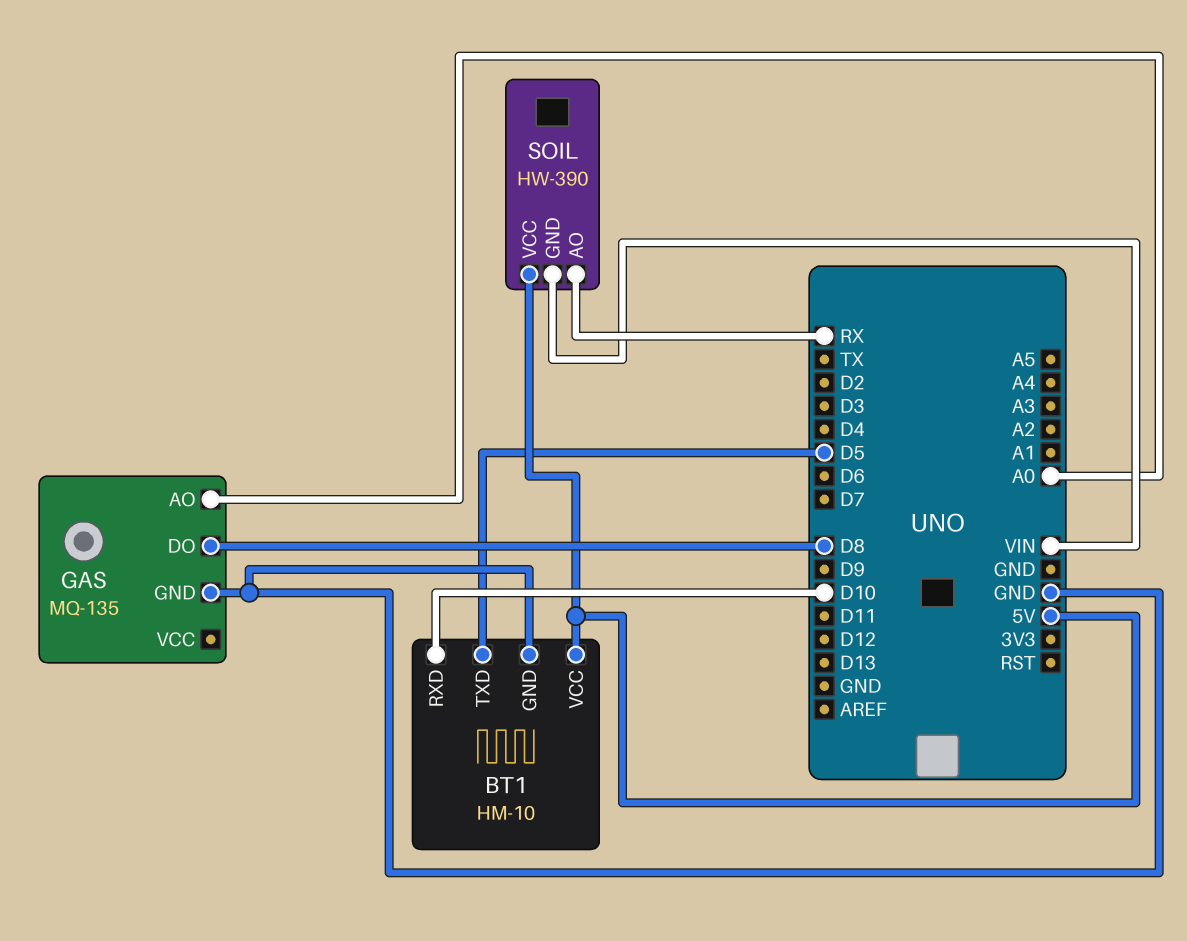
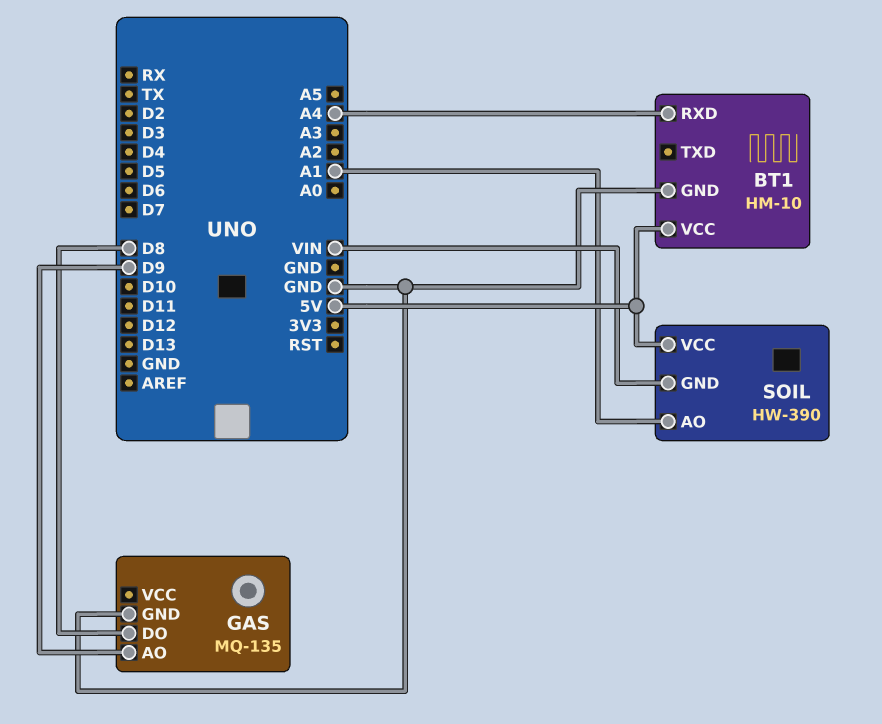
BT1 pin RXD: D10 -> A4
BT1 pin TXD: D5 -> none
GAS pin AO: A0 -> D9
SOIL pin AO: RX -> A1

